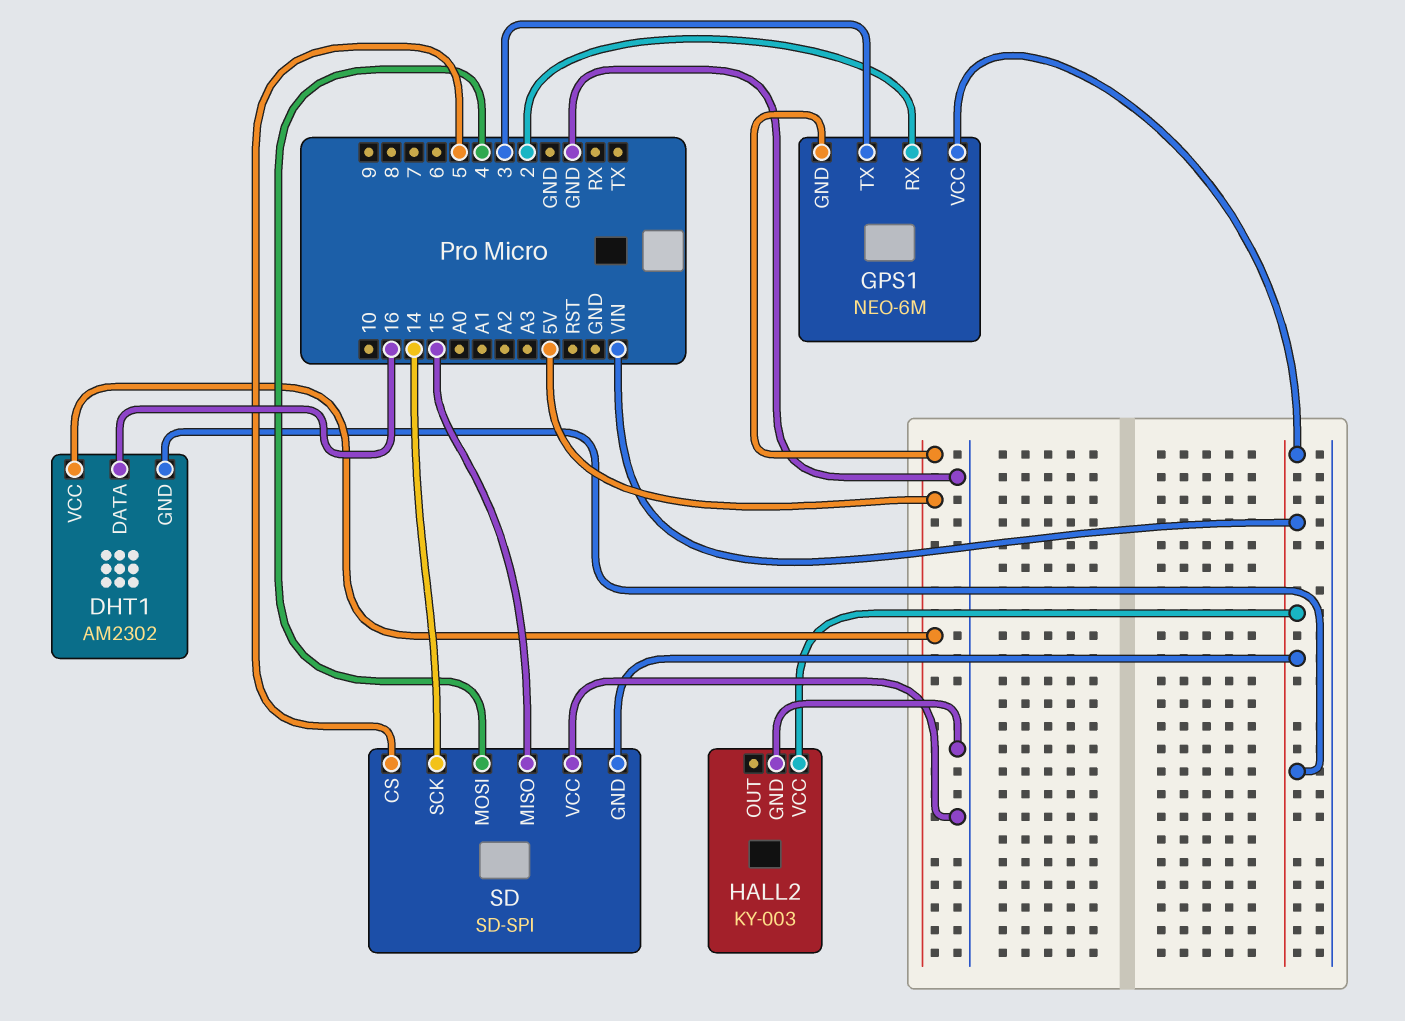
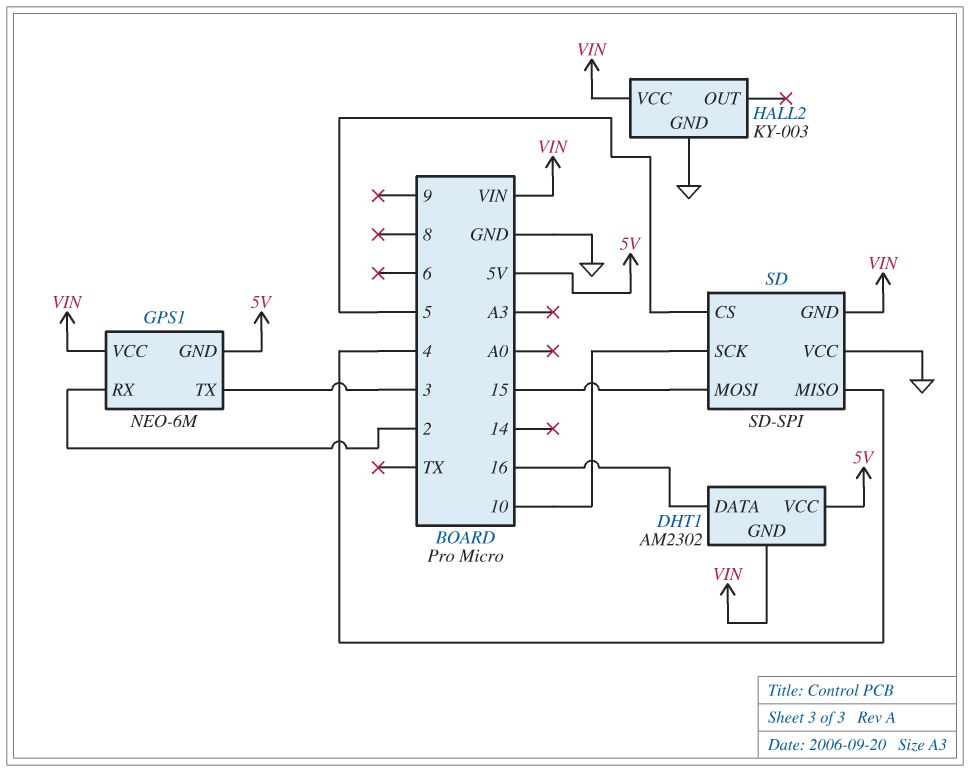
SD pin MISO: 15 -> 4
SD pin MOSI: 4 -> 15
SD pin SCK: 14 -> 10

